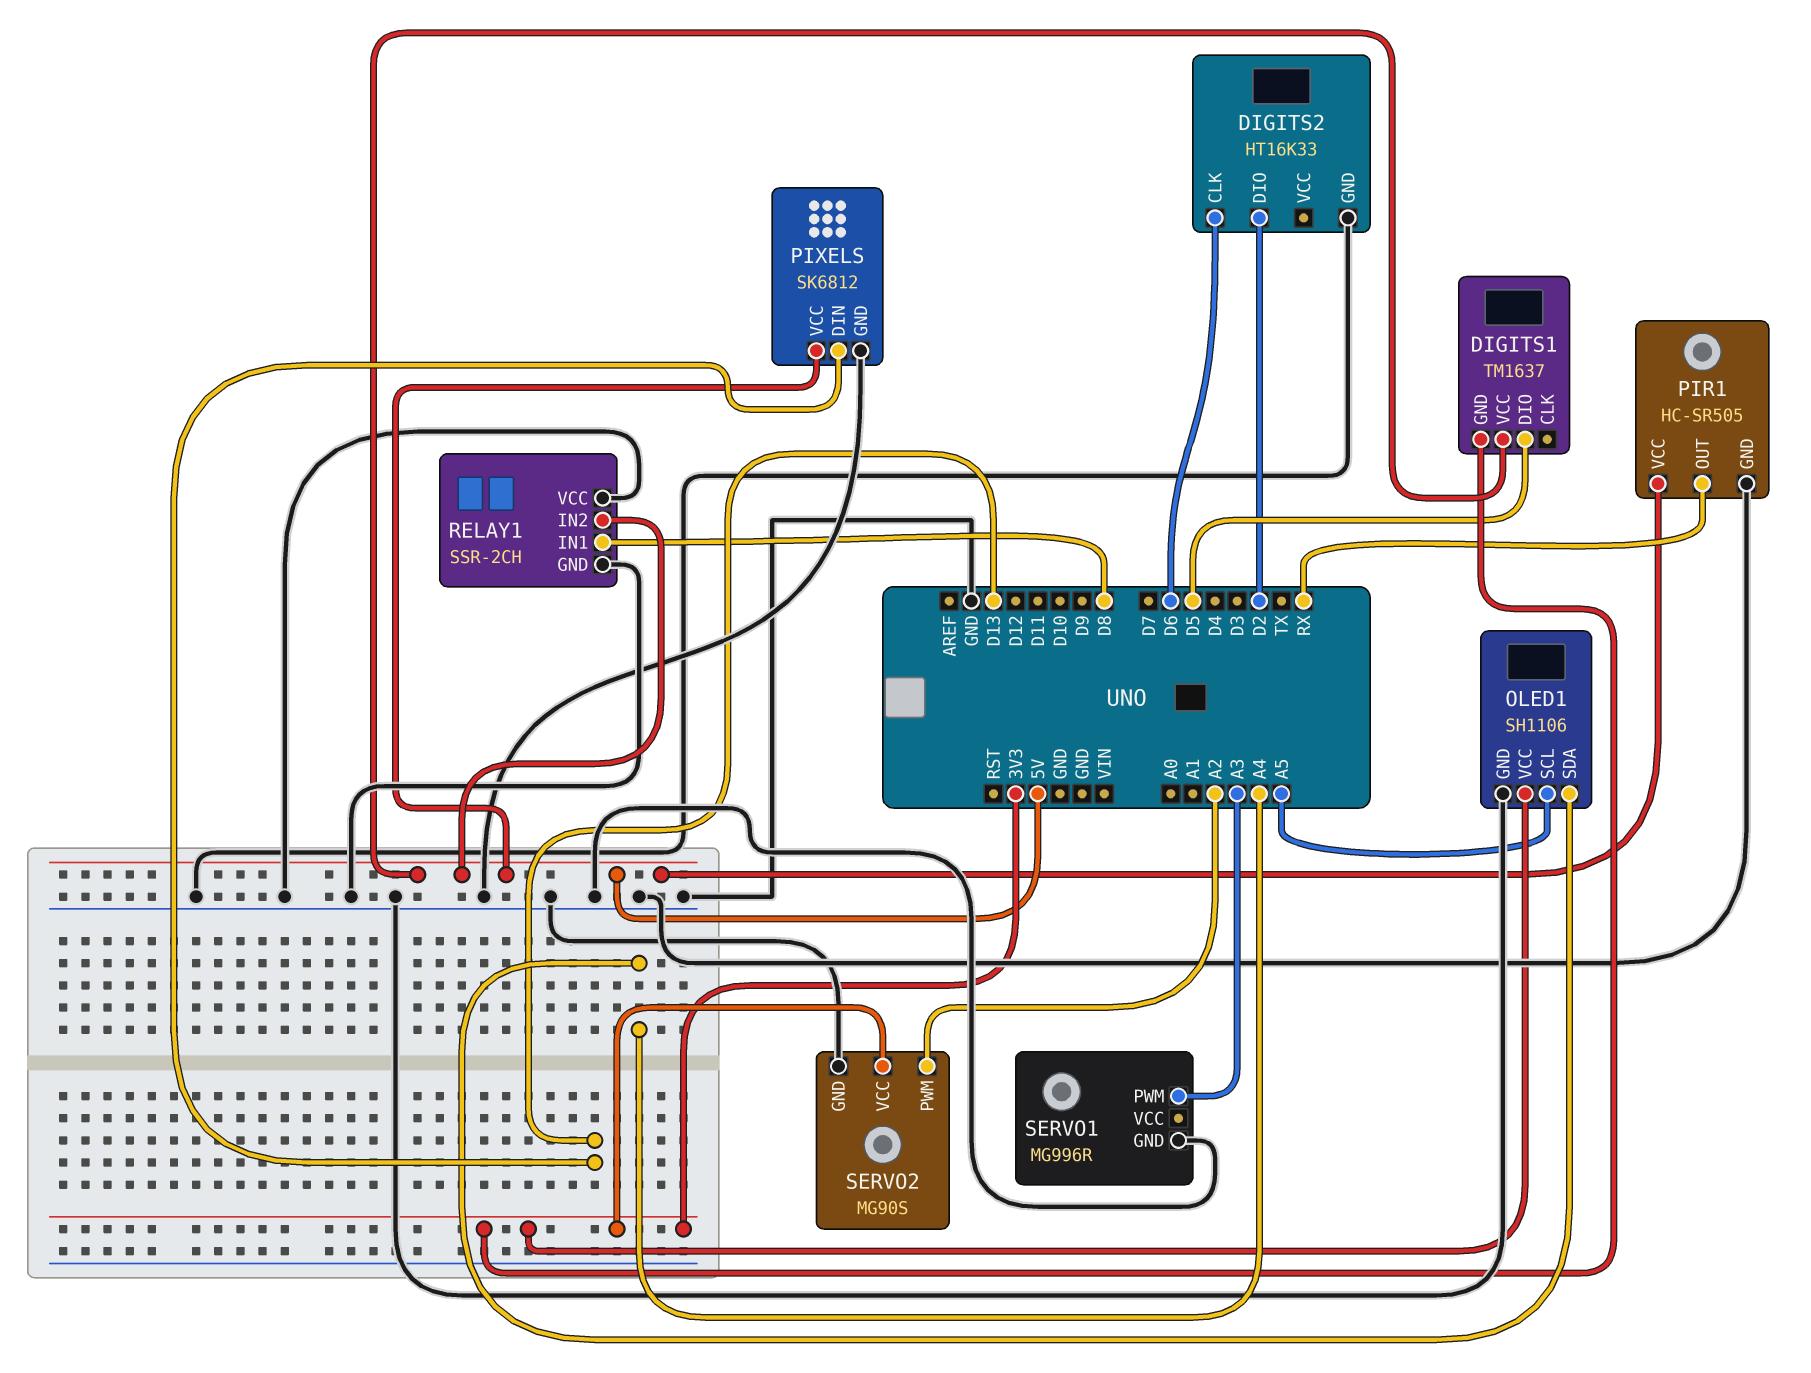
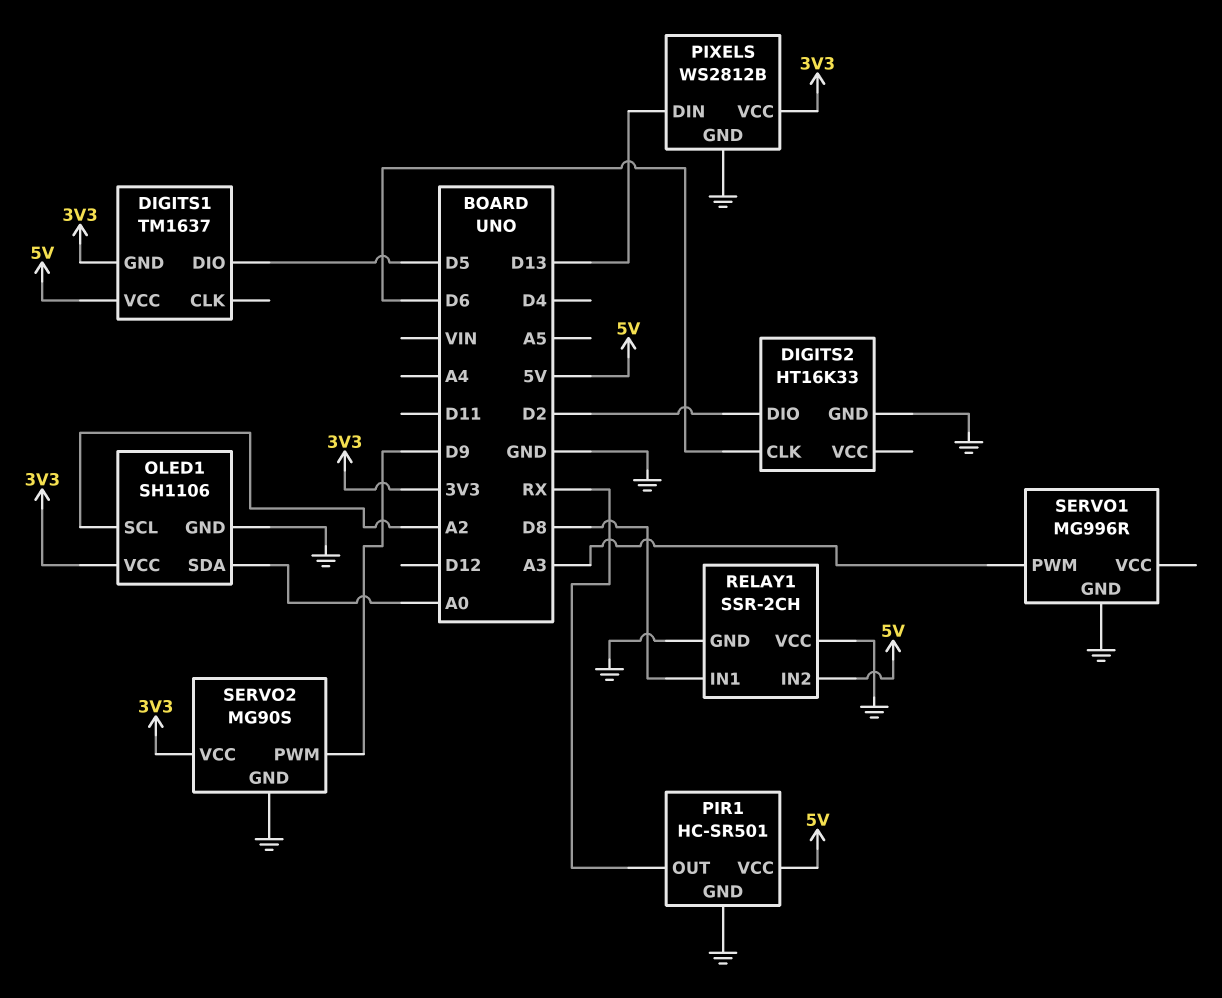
OLED1 pin SCL: A5 -> A2
OLED1 pin SDA: A4 -> A0
PIR1: HC-SR505 -> HC-SR501
PIXELS: SK6812 -> WS2812B
PIXELS pin VCC: 5V -> 3V3
SERVO2 pin PWM: A2 -> D9

